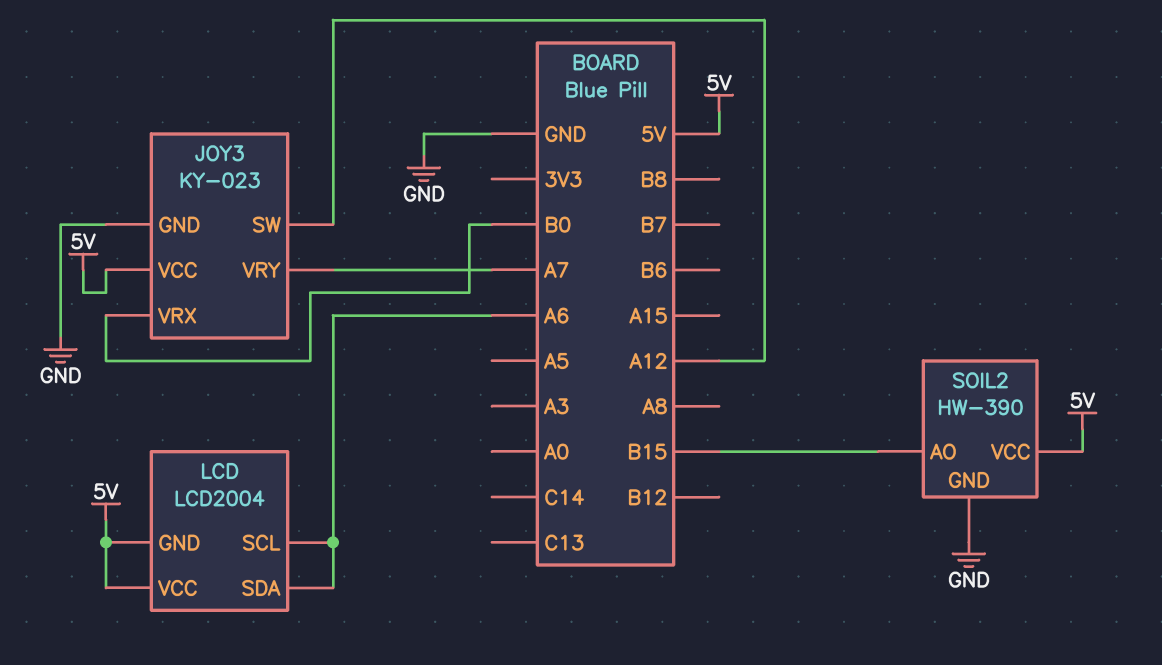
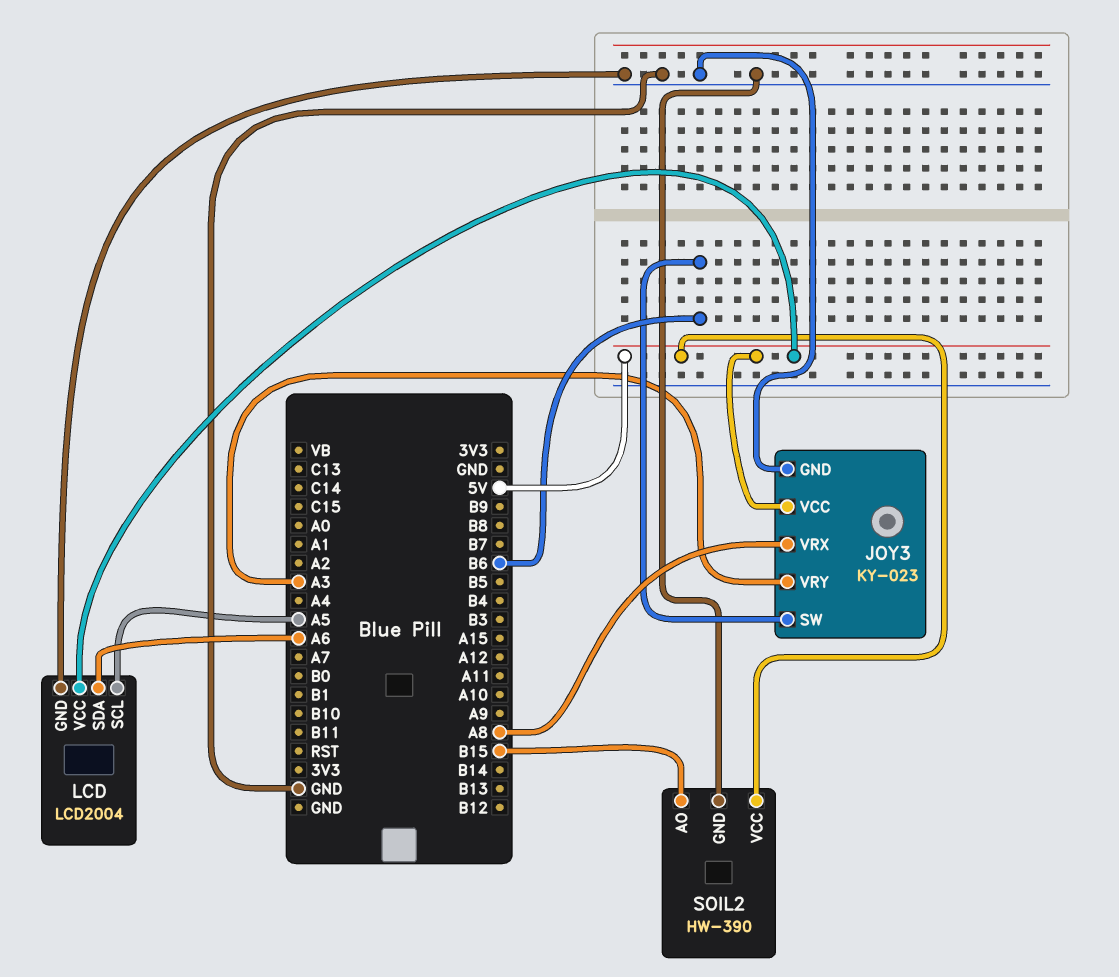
JOY3 pin SW: A12 -> B6
JOY3 pin VRX: B0 -> A8
JOY3 pin VRY: A7 -> A3
LCD pin GND: 5V -> GND
LCD pin SCL: A6 -> A5

